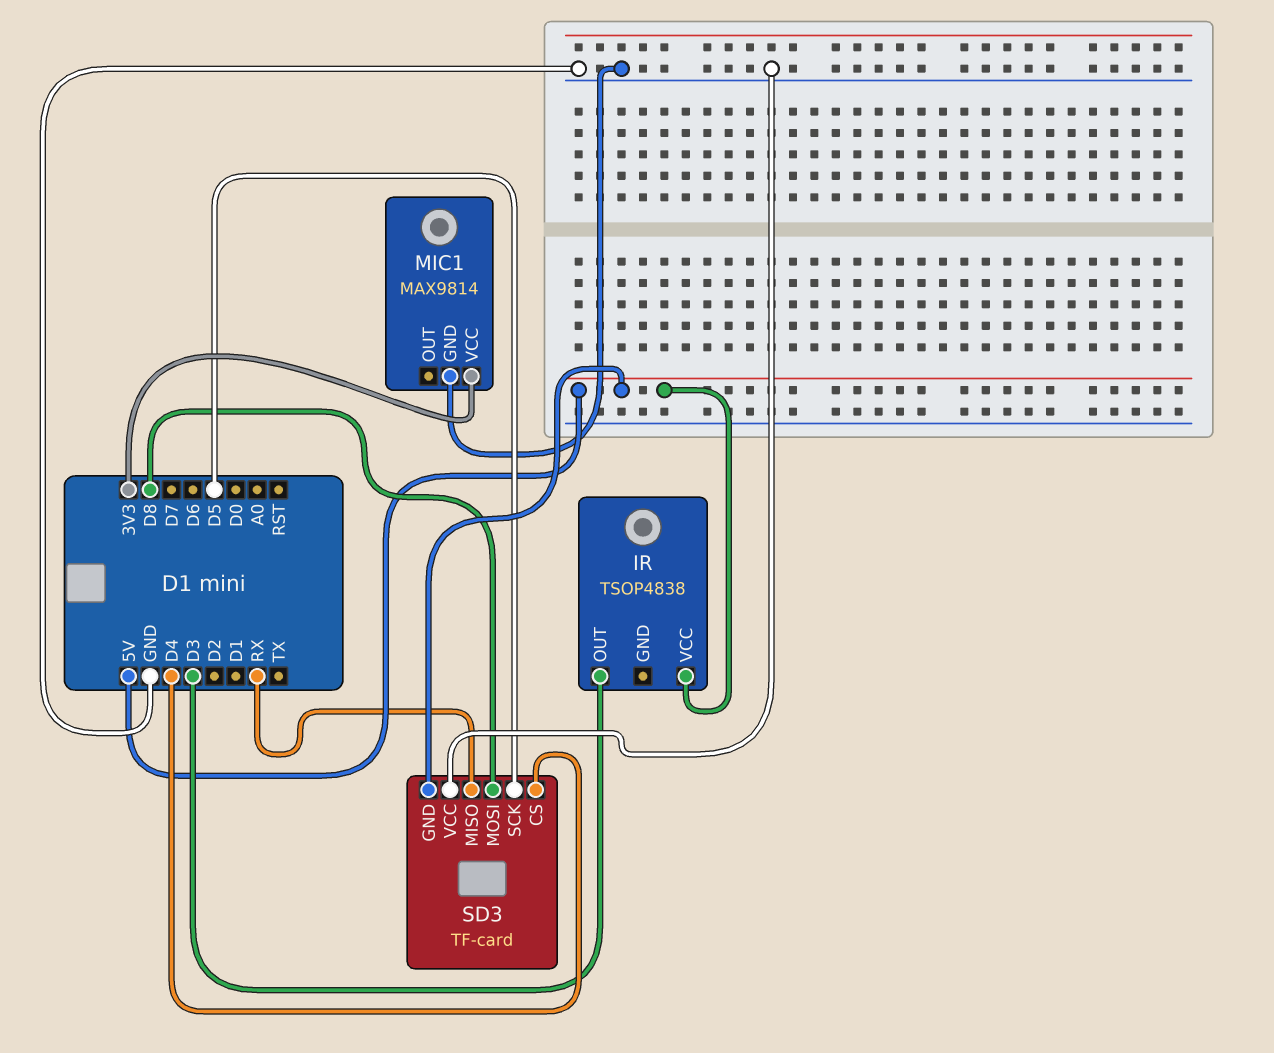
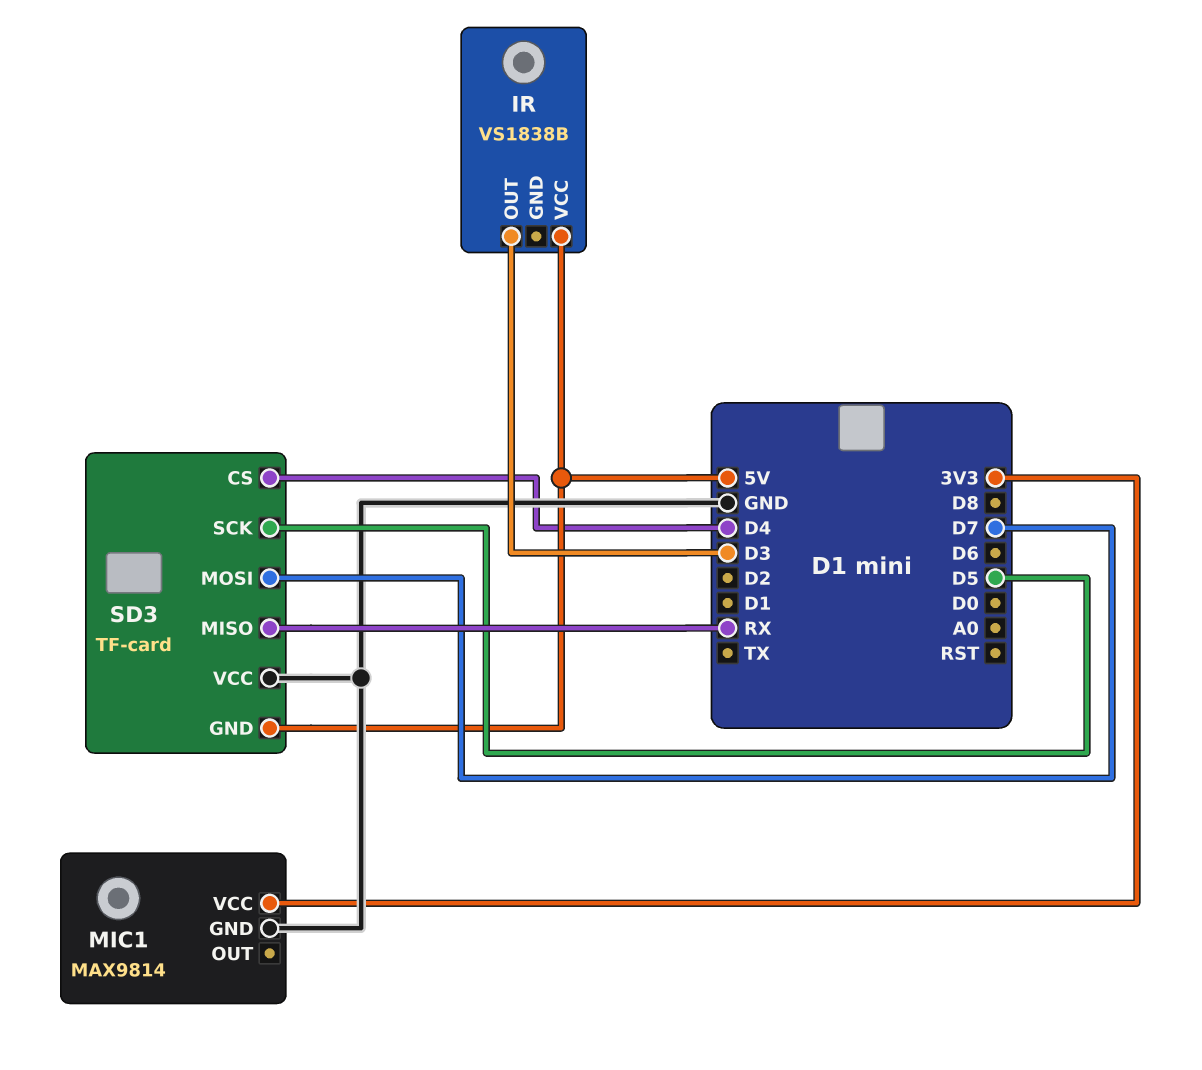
IR: TSOP4838 -> VS1838B
SD3 pin MOSI: D8 -> D7

